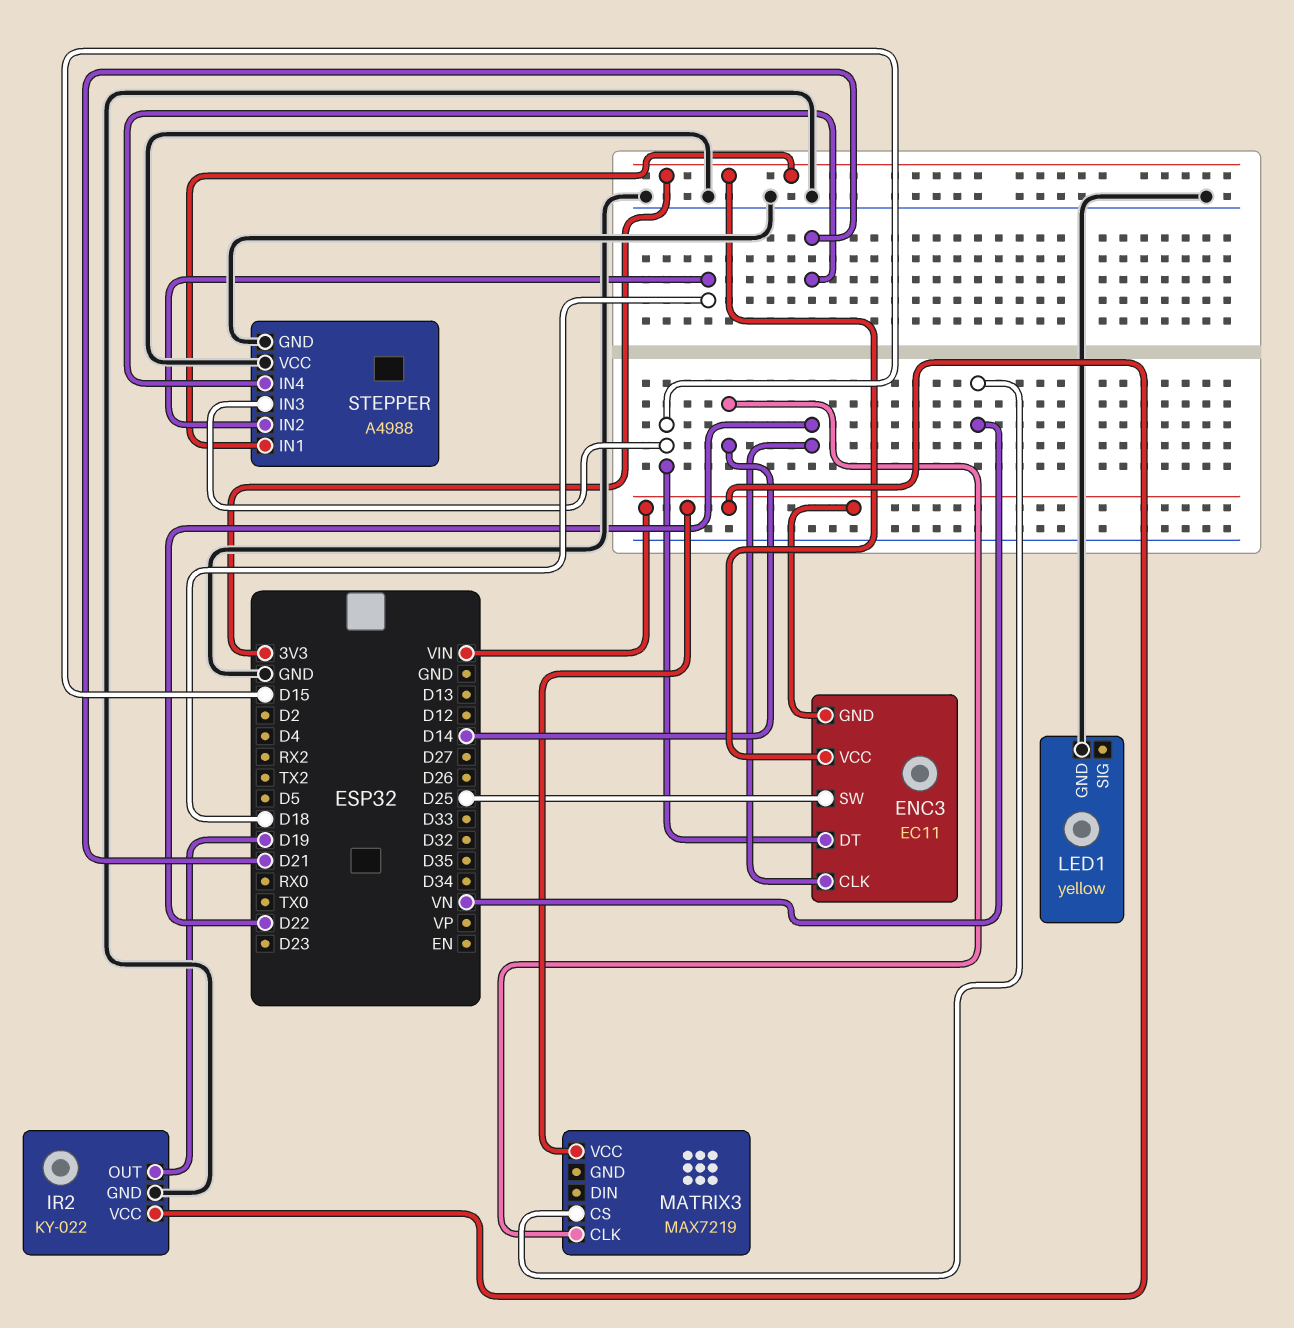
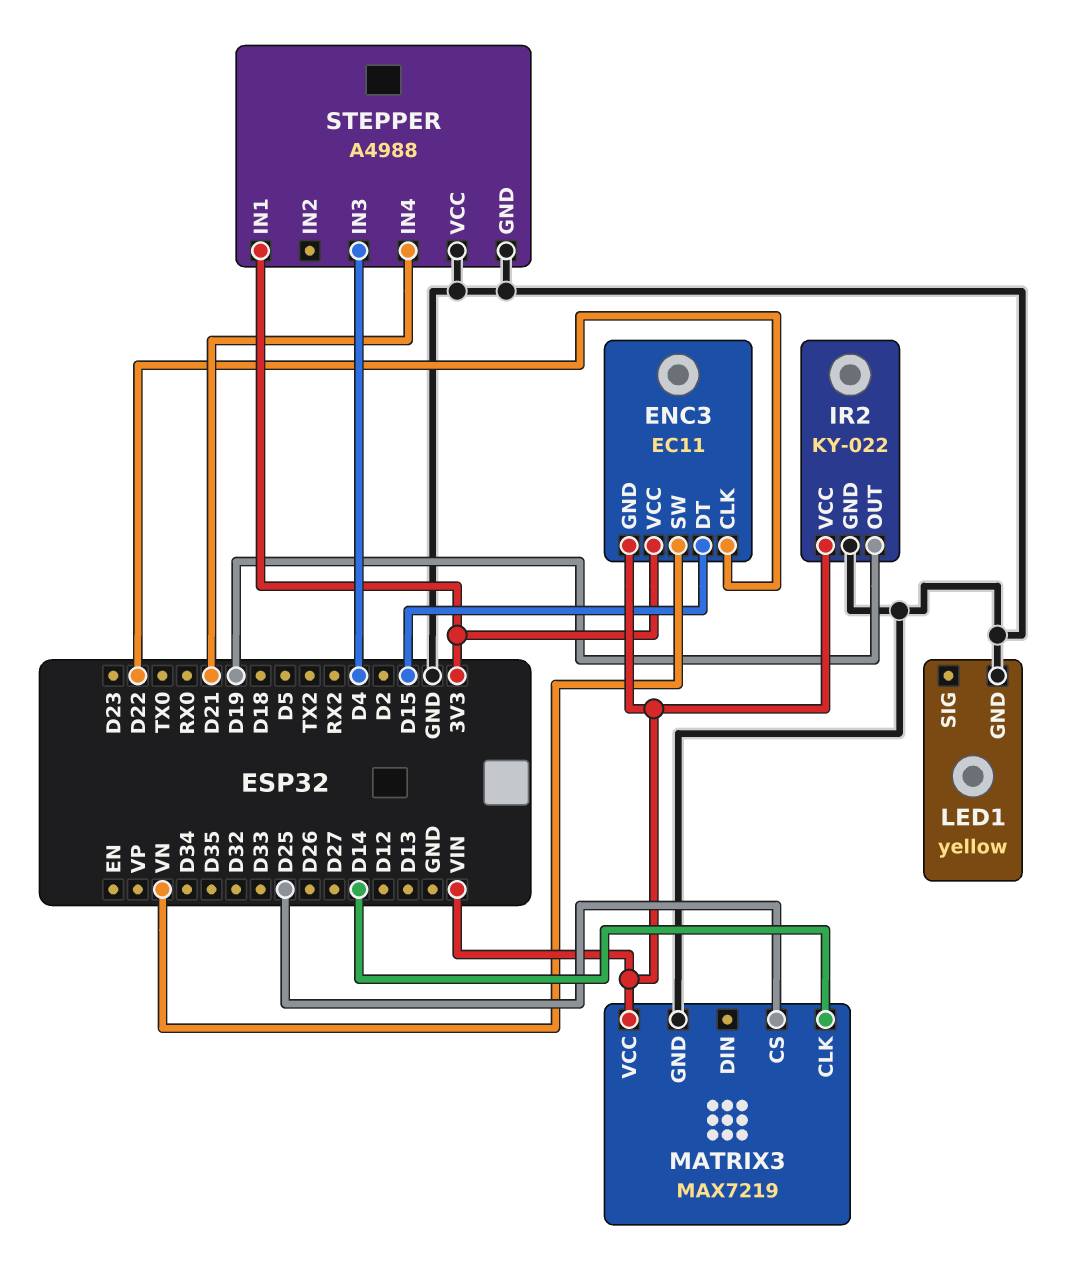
ENC3 pin SW: D25 -> VN
MATRIX3 pin CS: VN -> D25
MATRIX3 pin GND: none -> GND
STEPPER pin IN2: D18 -> none
STEPPER pin IN3: D15 -> D4

